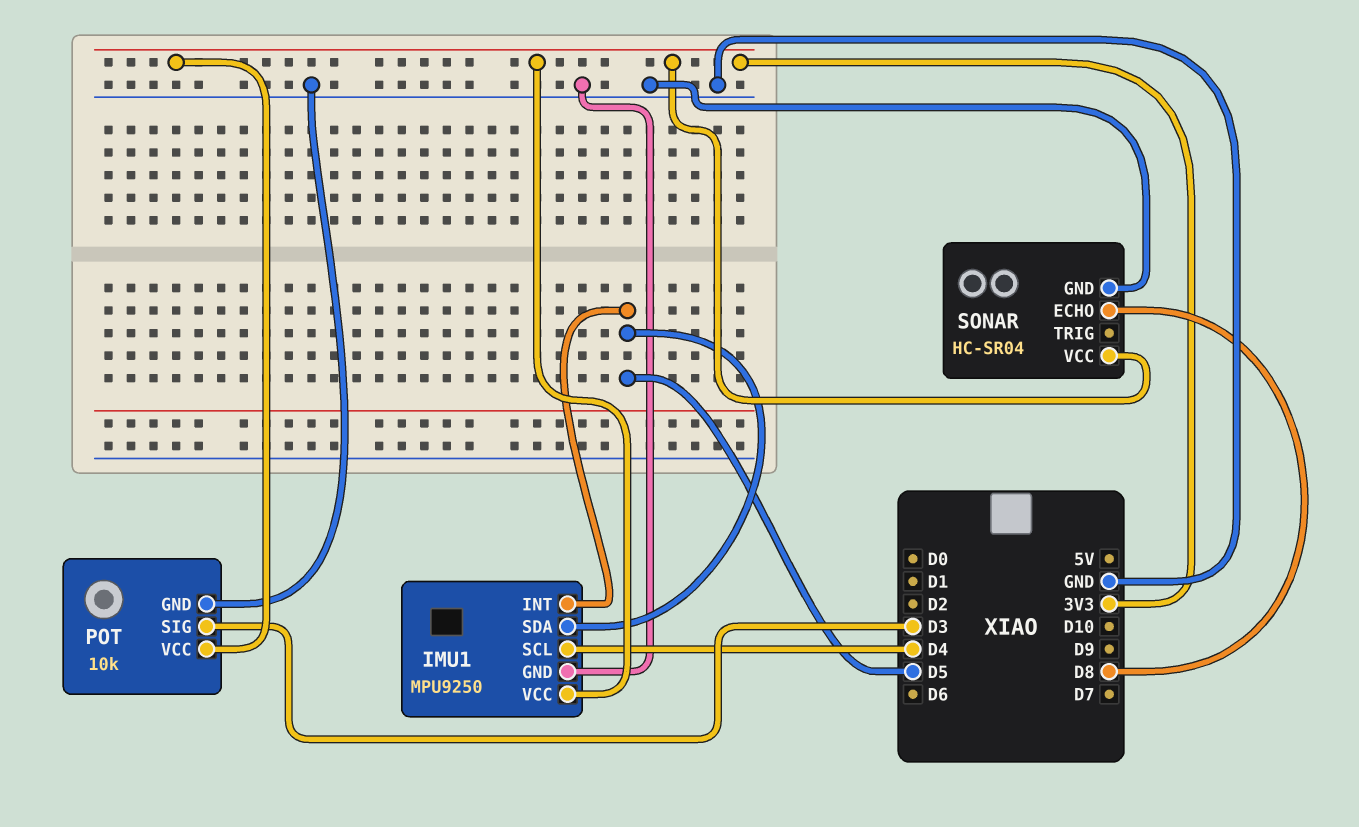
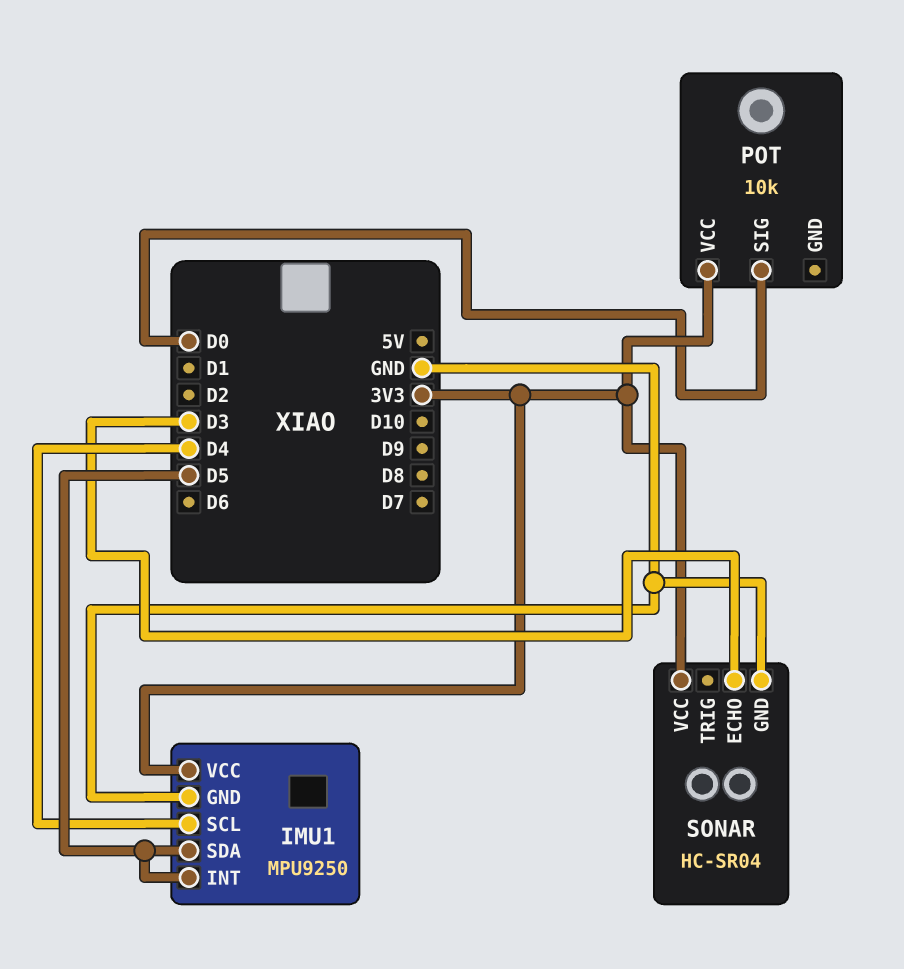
POT pin GND: GND -> none
POT pin SIG: D3 -> D0
SONAR pin ECHO: D8 -> D3

